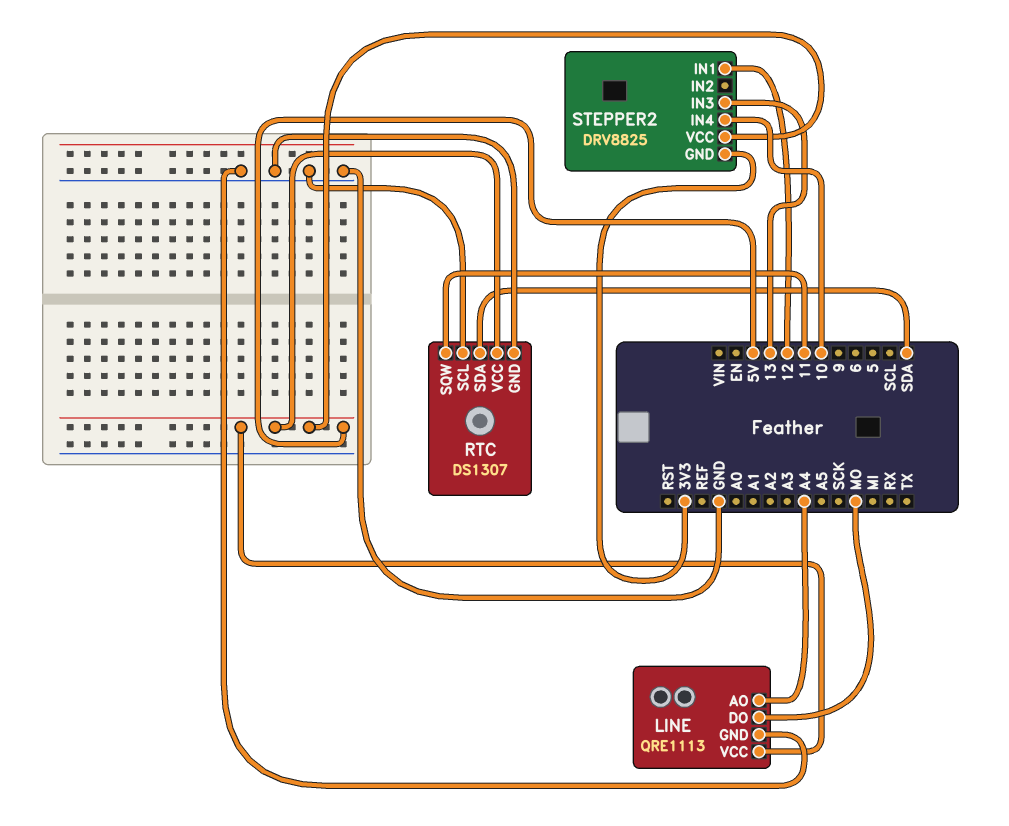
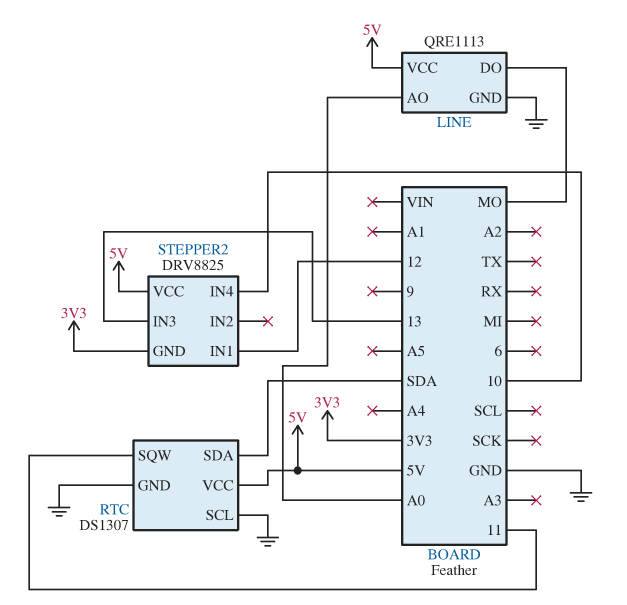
LINE pin AO: A4 -> A0

